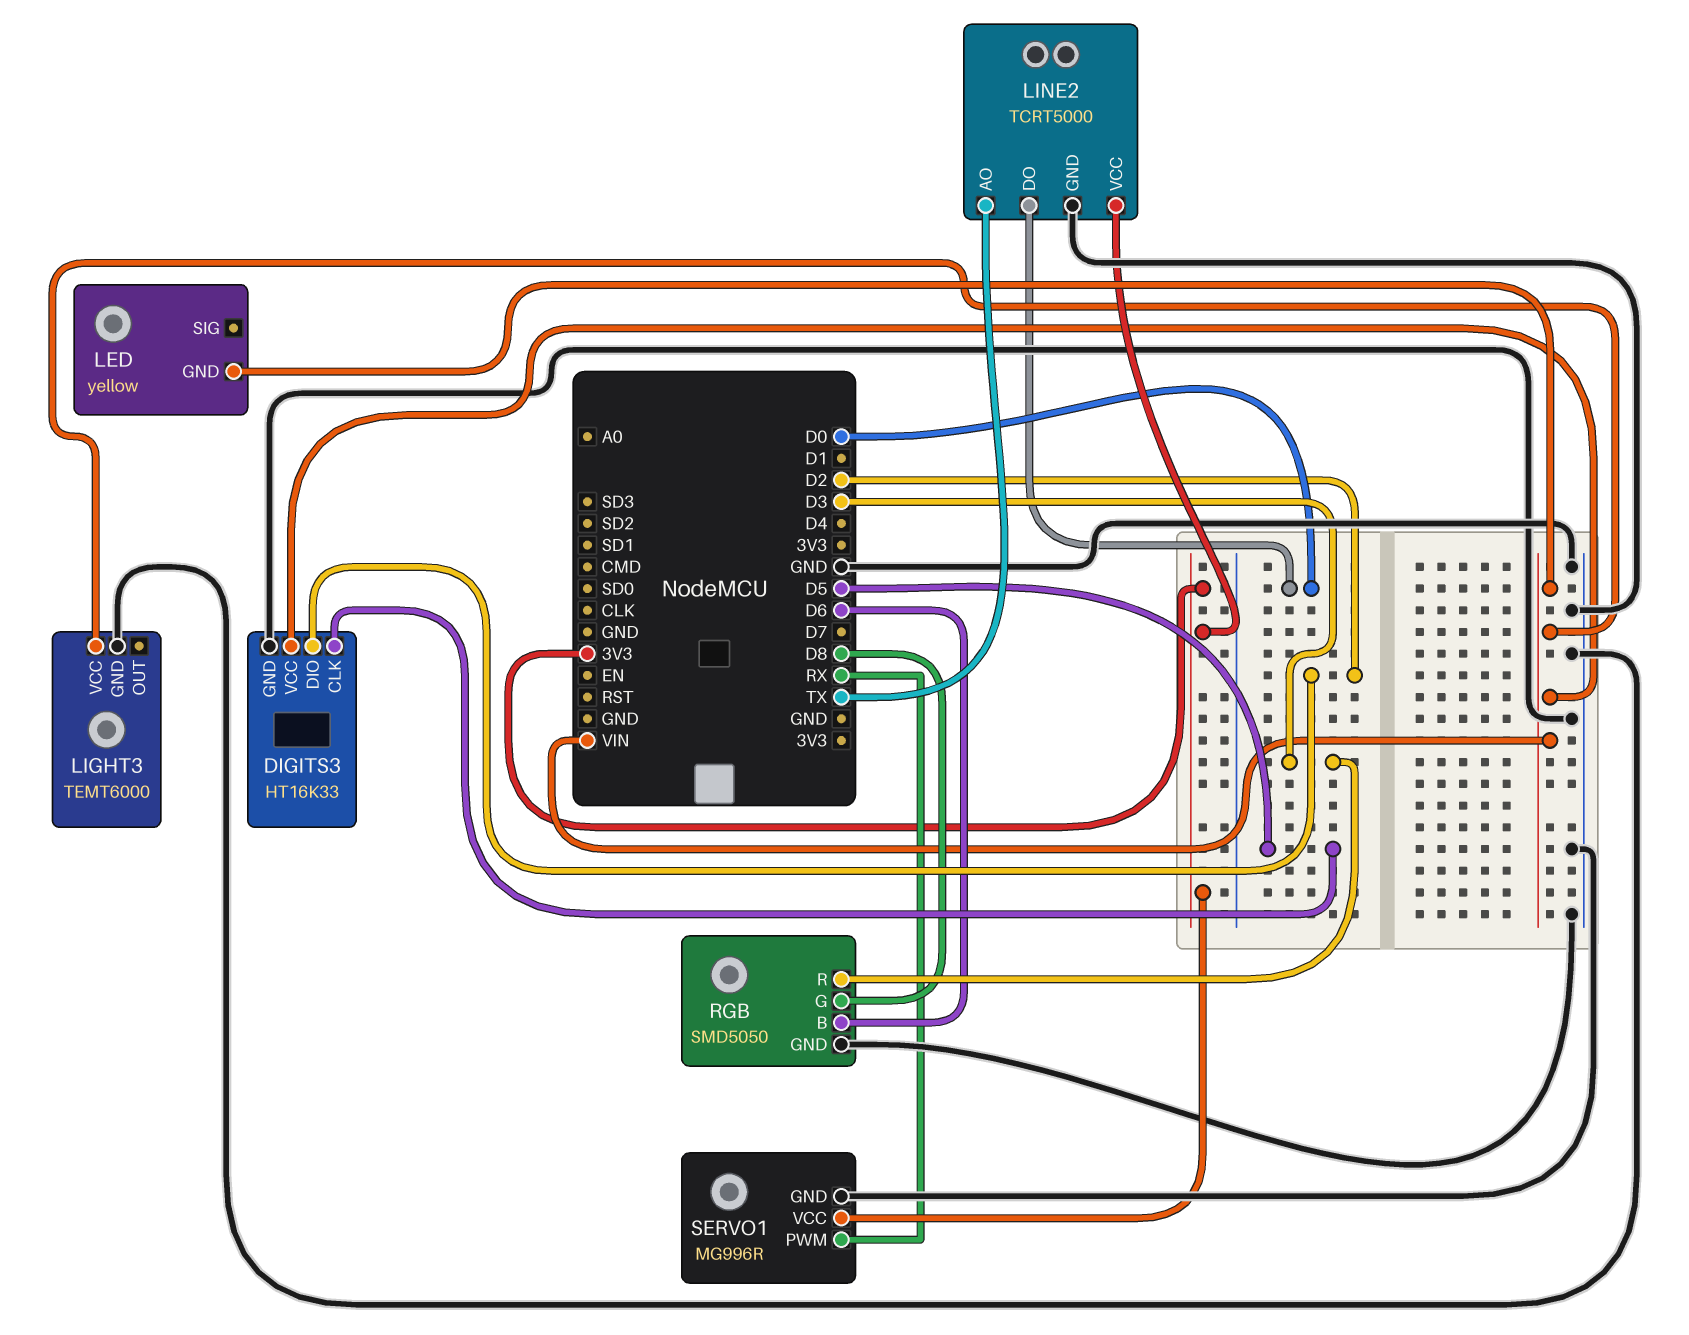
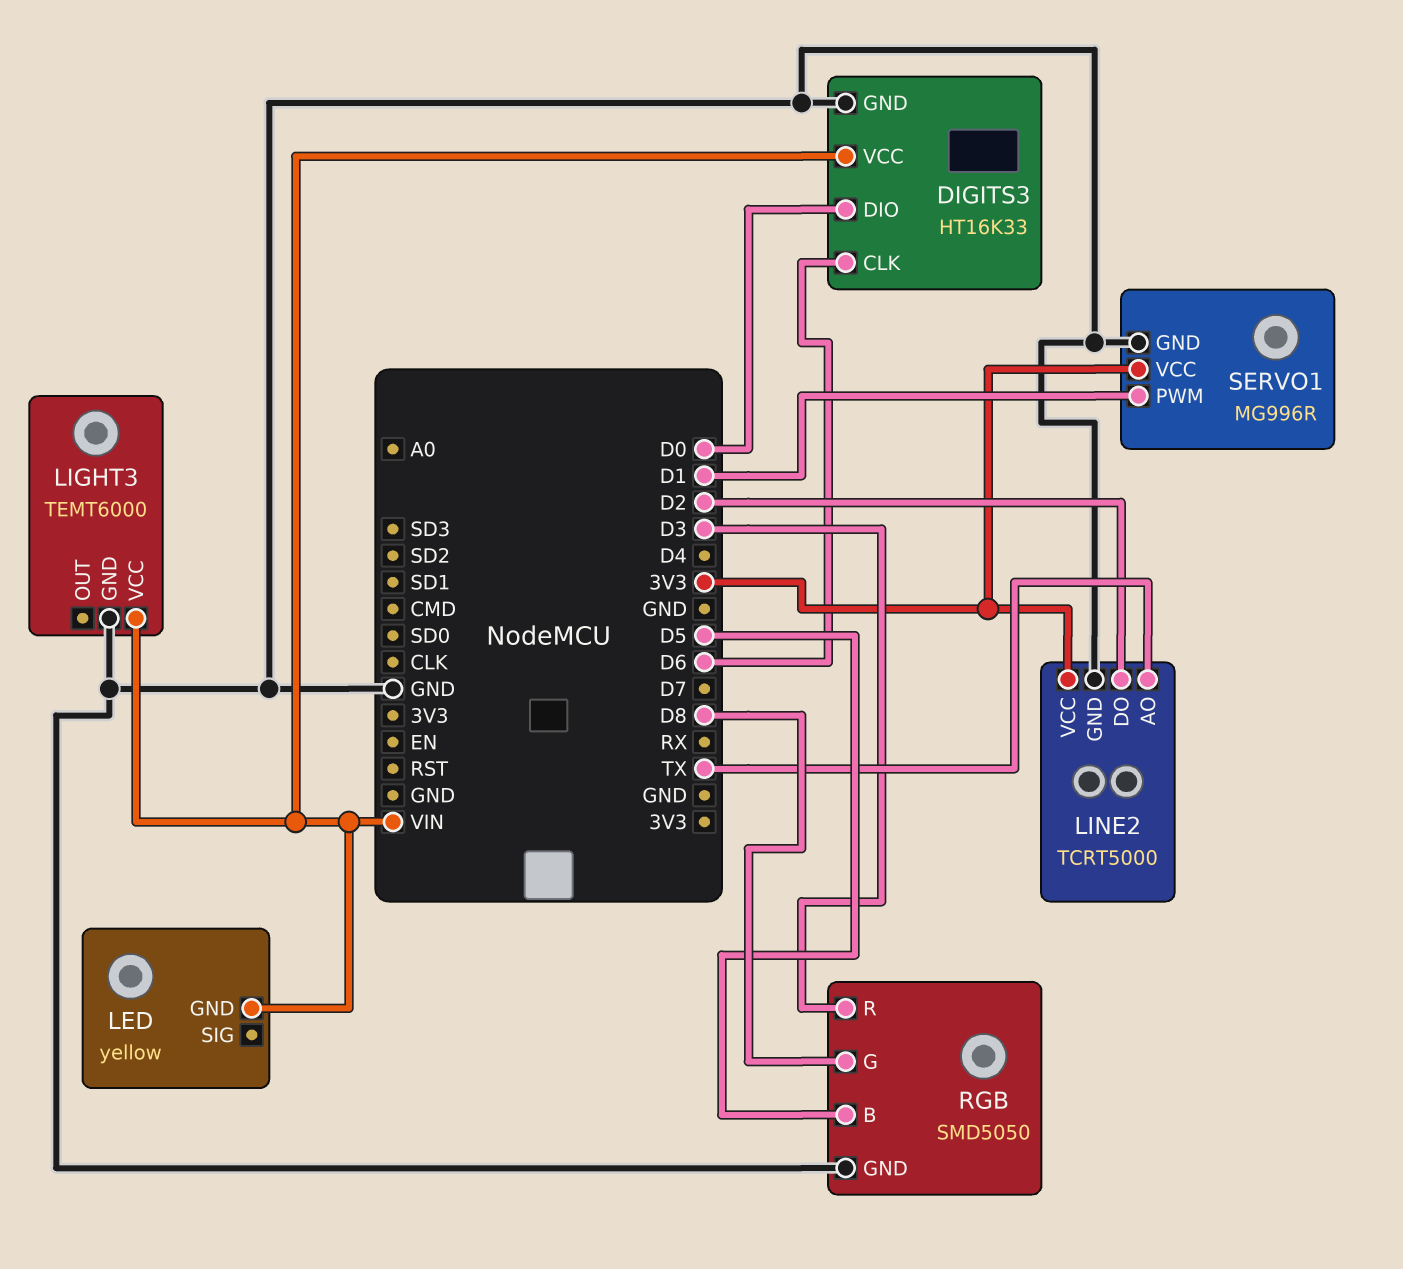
DIGITS3 pin CLK: D5 -> D6
DIGITS3 pin DIO: D2 -> D0
LINE2 pin DO: D0 -> D2
RGB pin B: D6 -> D5
SERVO1 pin PWM: RX -> D1

